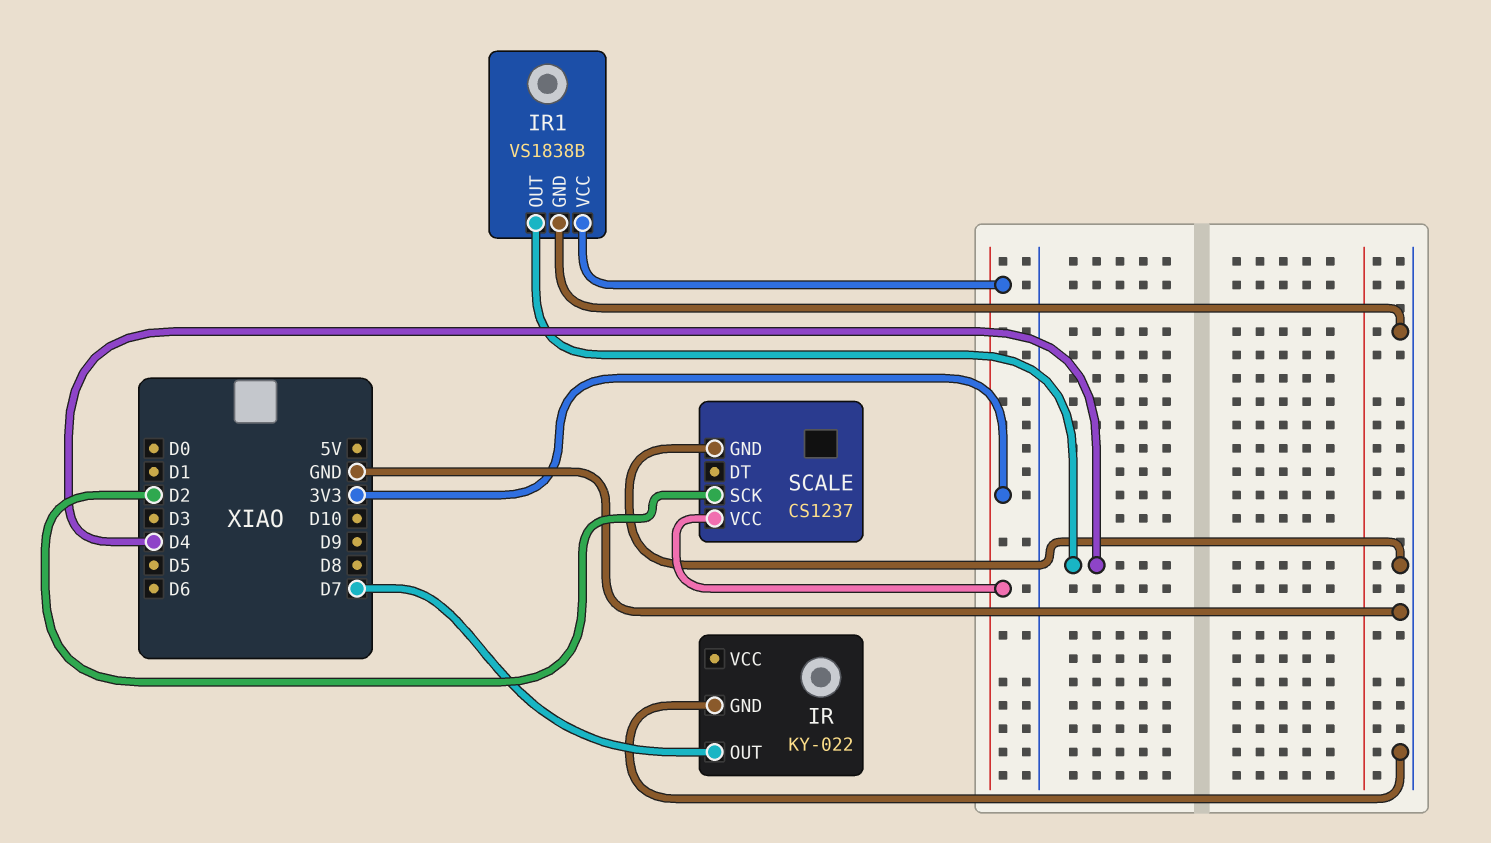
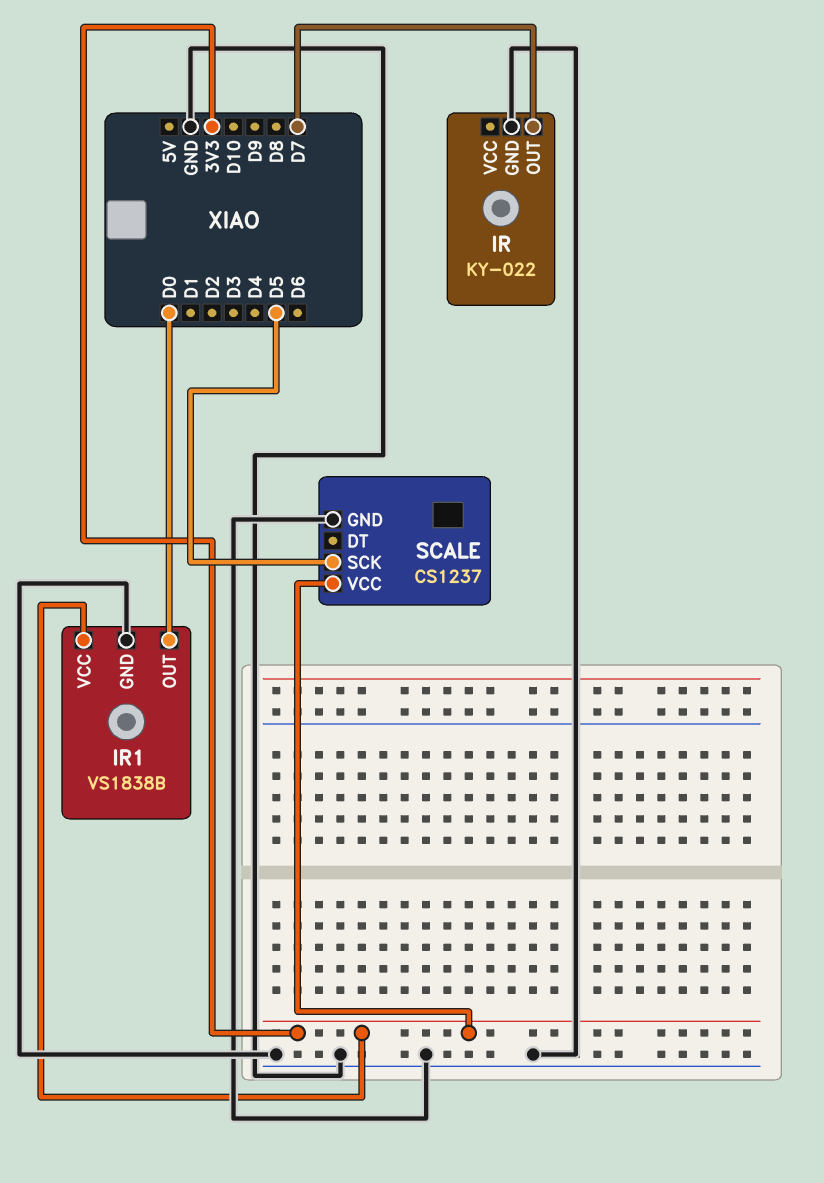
IR1 pin OUT: D4 -> D0
SCALE pin SCK: D2 -> D5

